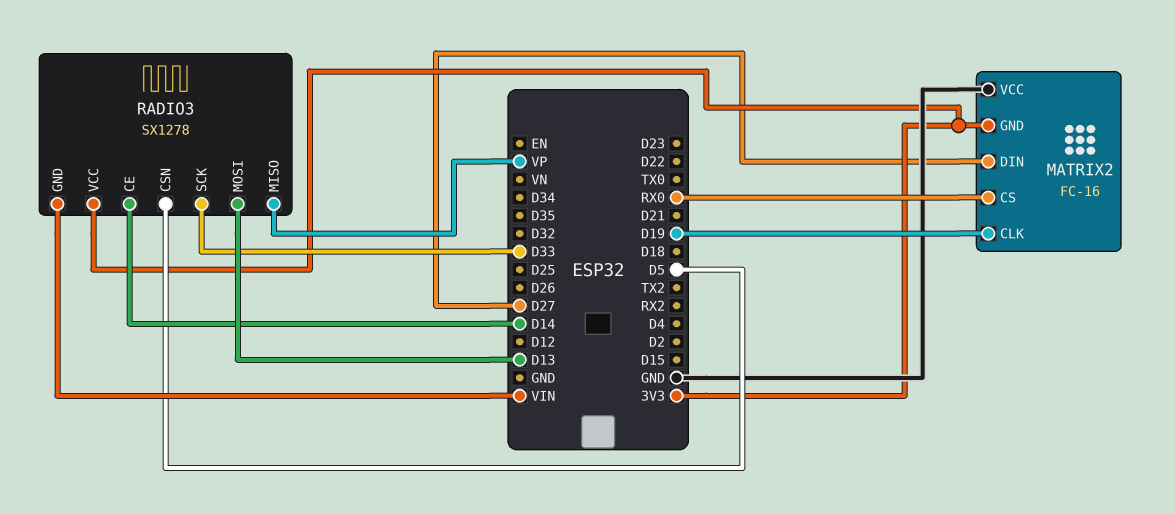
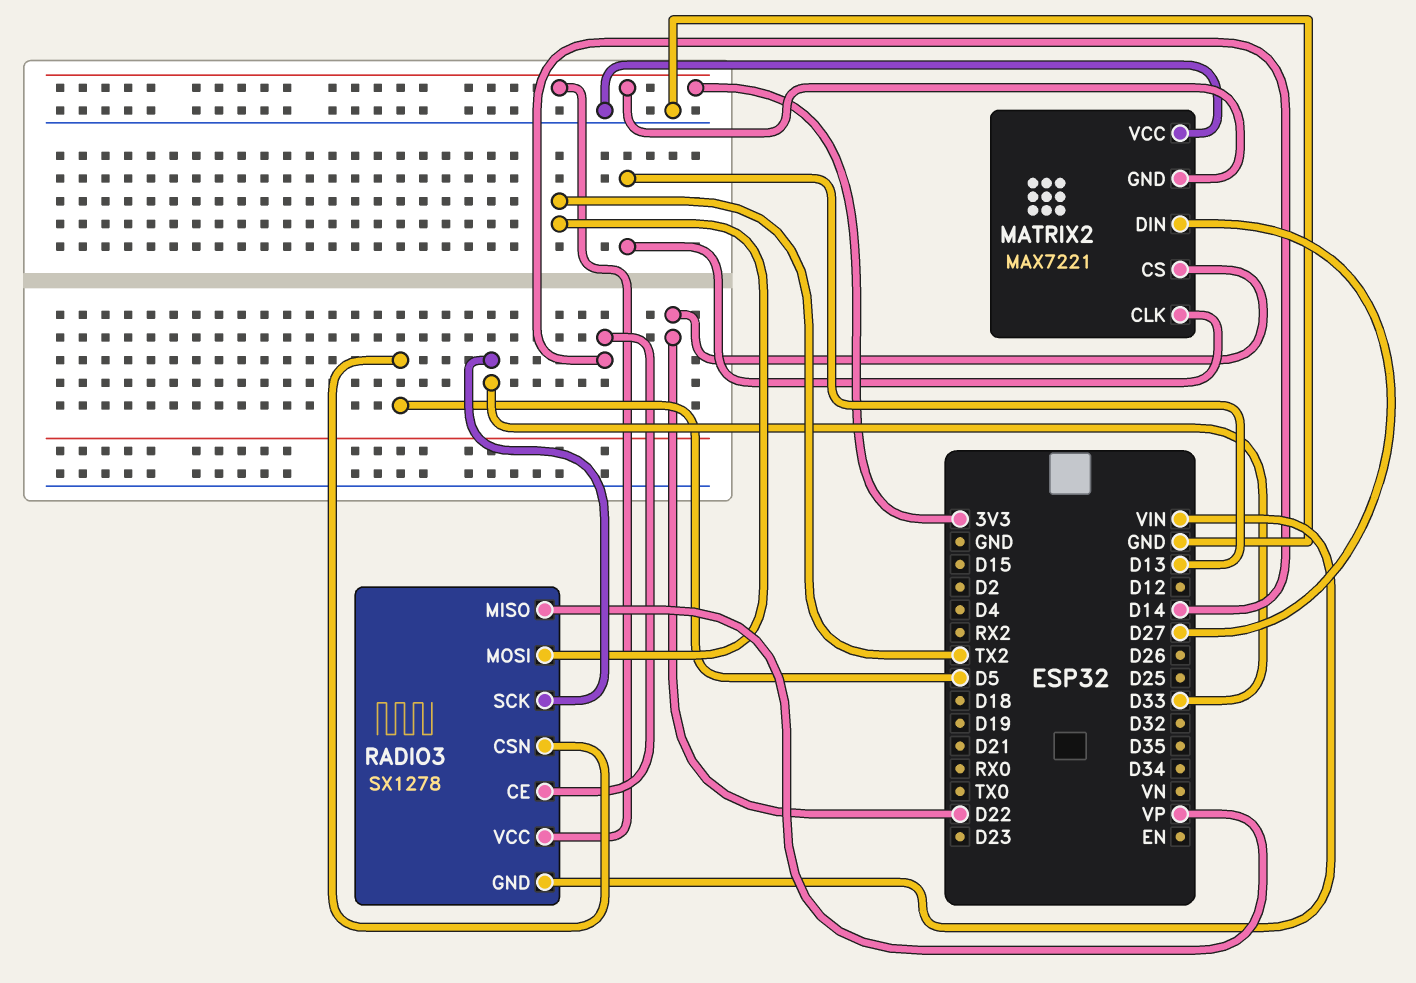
MATRIX2: FC-16 -> MAX7221
MATRIX2 pin CLK: D19 -> D13
MATRIX2 pin CS: RX0 -> D22
RADIO3 pin MOSI: D13 -> TX2

